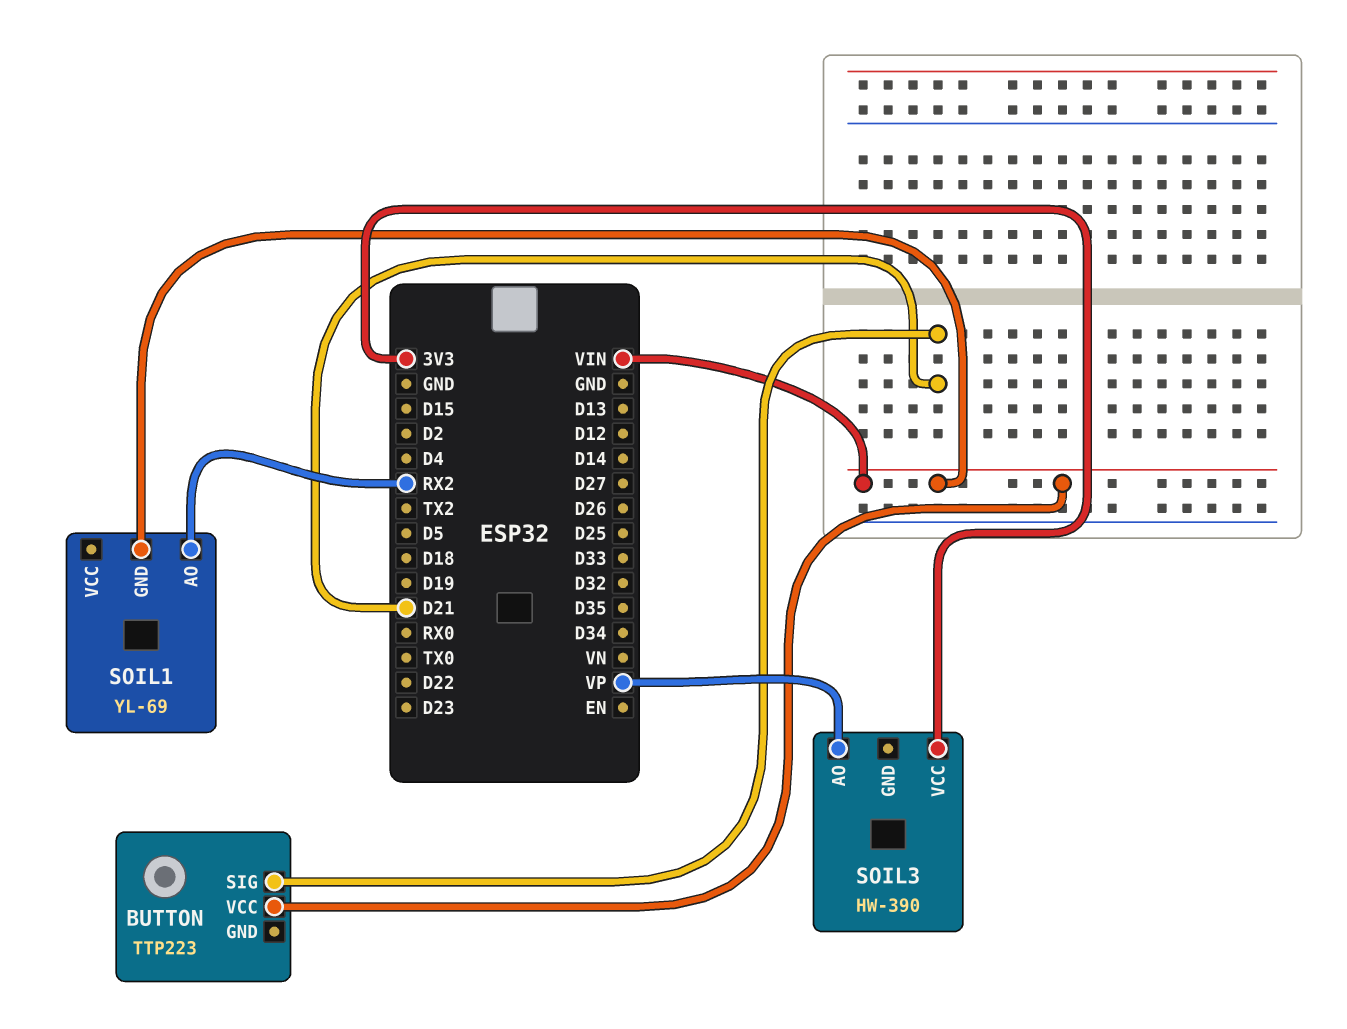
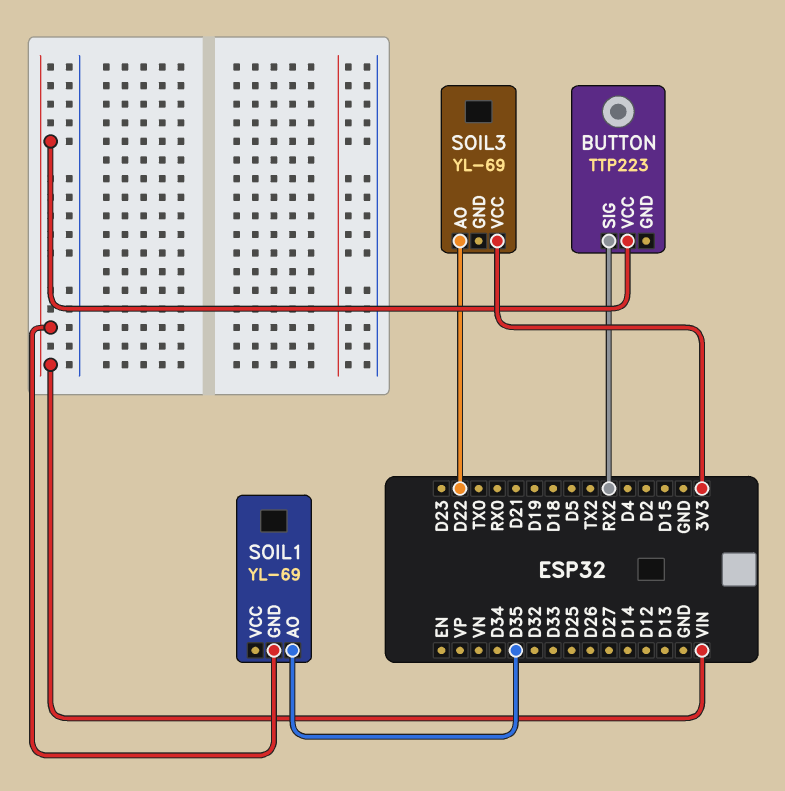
BUTTON pin SIG: D21 -> RX2
SOIL1 pin AO: RX2 -> D35
SOIL3: HW-390 -> YL-69
SOIL3 pin AO: VP -> D22

